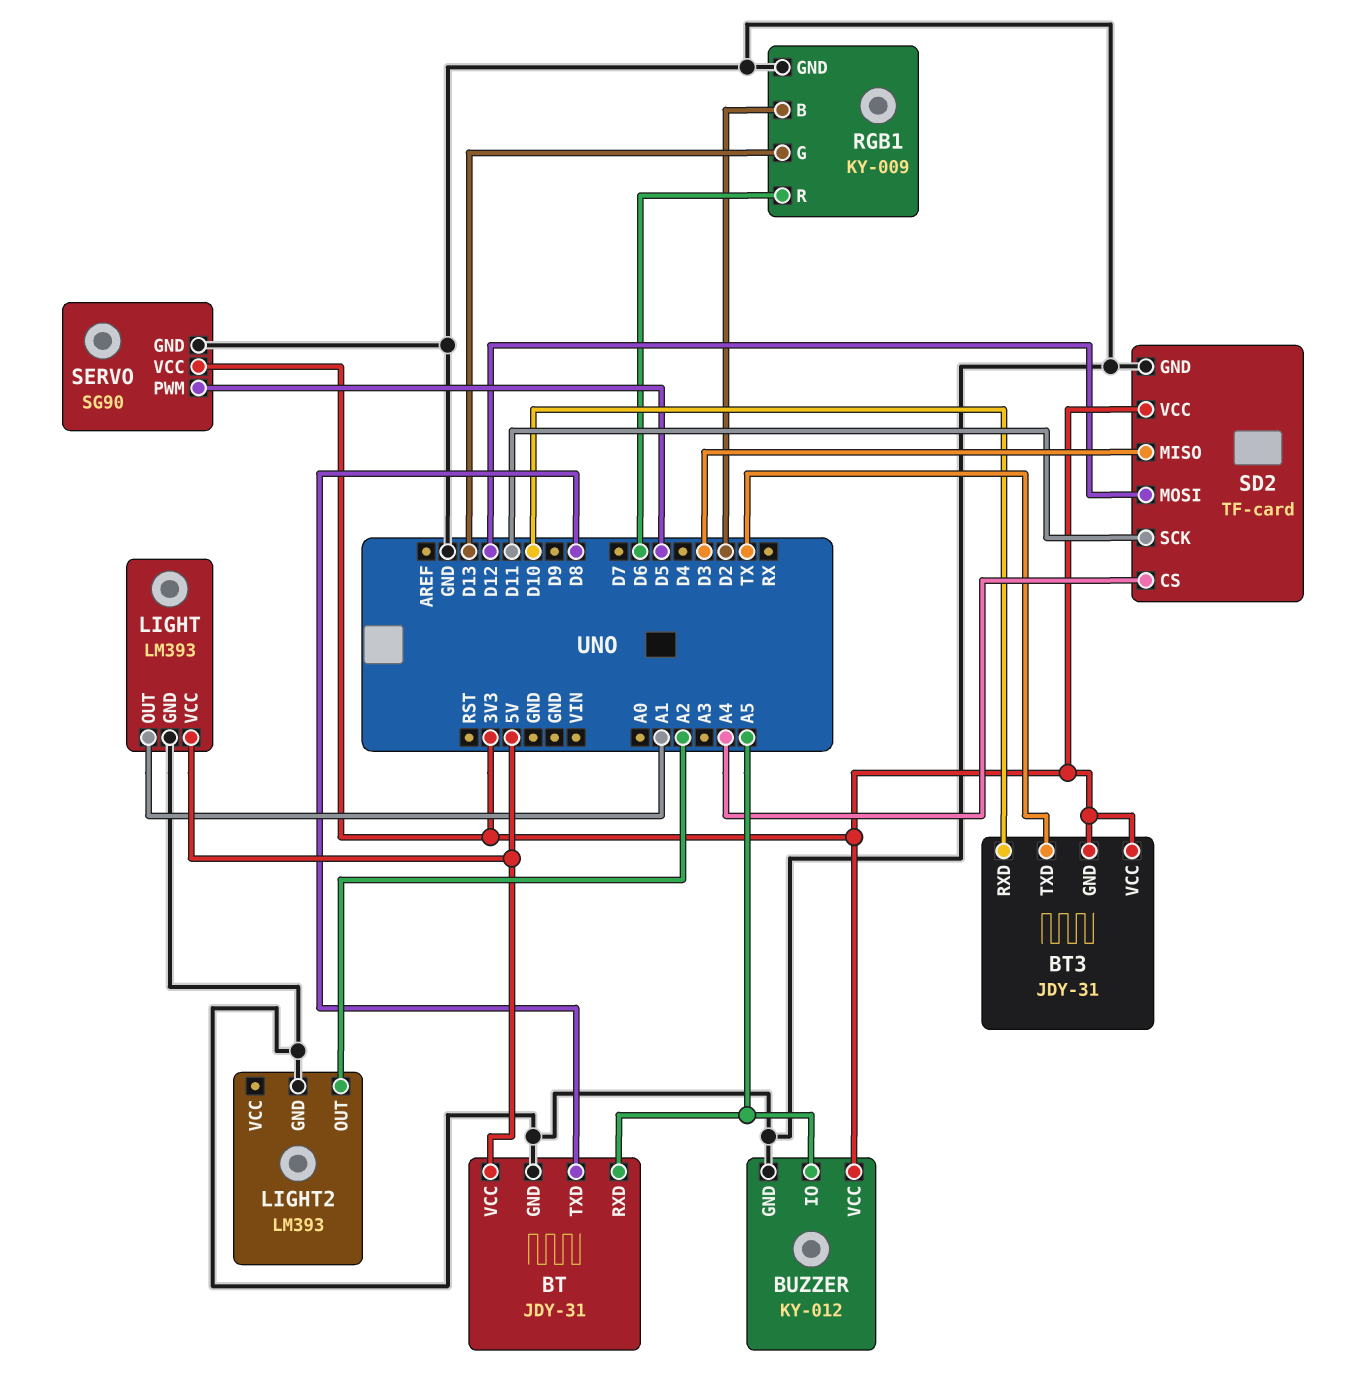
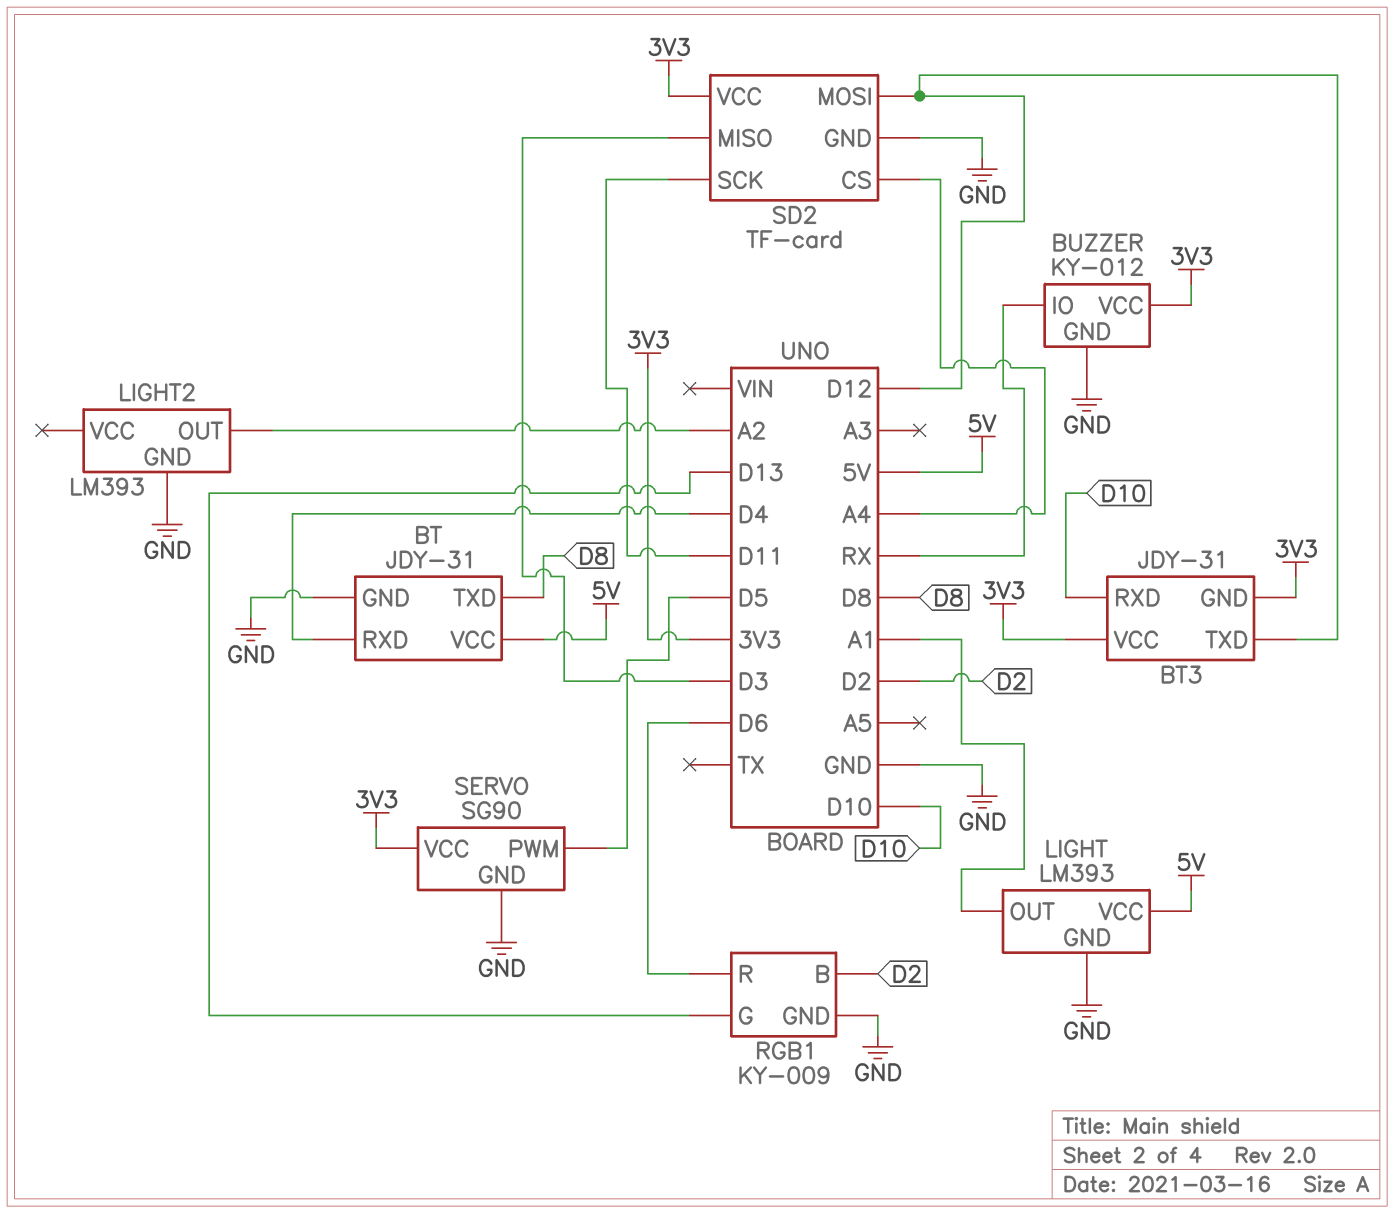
BT pin RXD: A5 -> D4
BT3 pin TXD: TX -> D12
BUZZER pin IO: A5 -> RX

